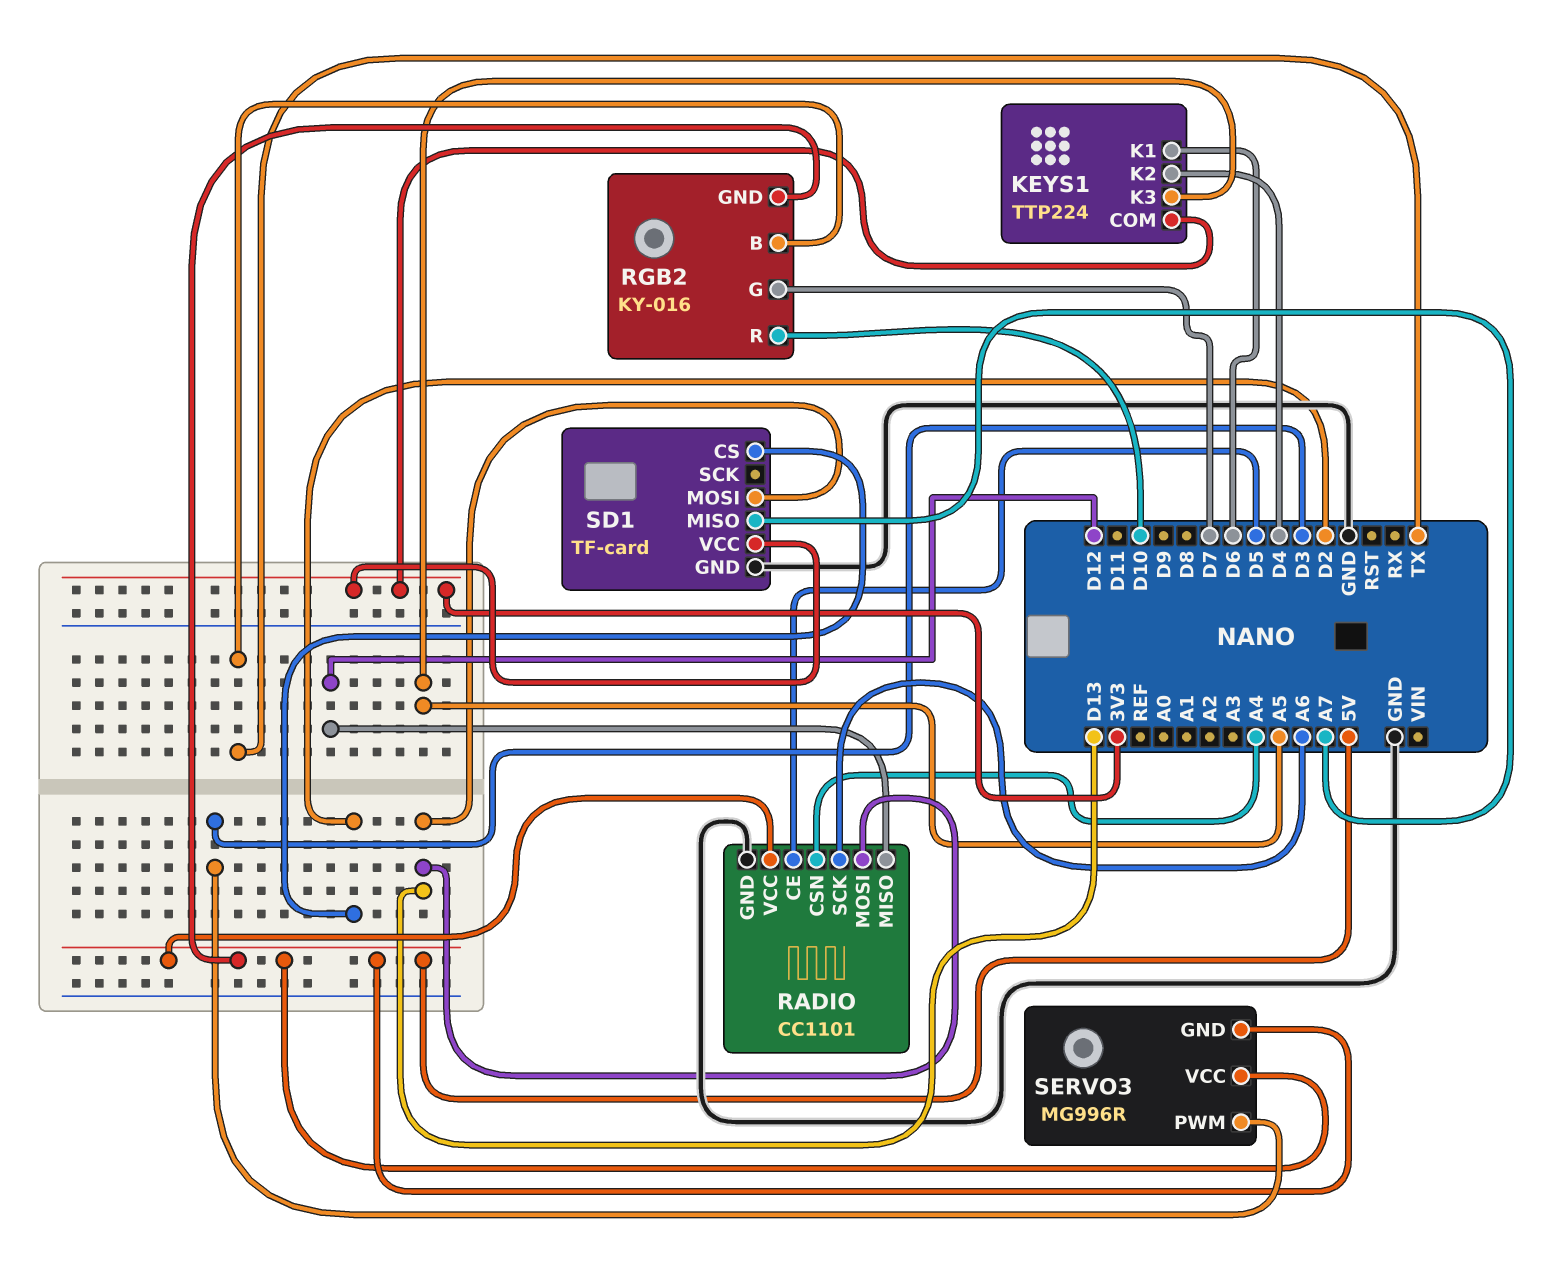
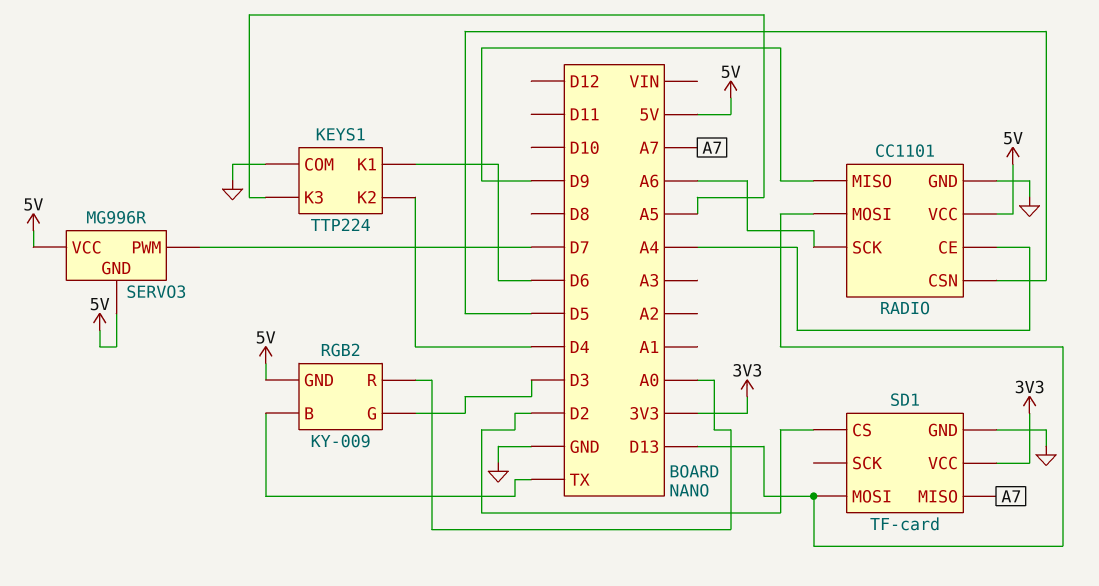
KEYS1 pin COM: 3V3 -> GND
RADIO pin CE: D5 -> A4
RADIO pin CSN: A4 -> D5
RADIO pin MISO: D12 -> D9
RGB2: KY-016 -> KY-009
RGB2 pin G: D7 -> D3
RGB2 pin R: D10 -> A0
SERVO3 pin PWM: D3 -> D7

